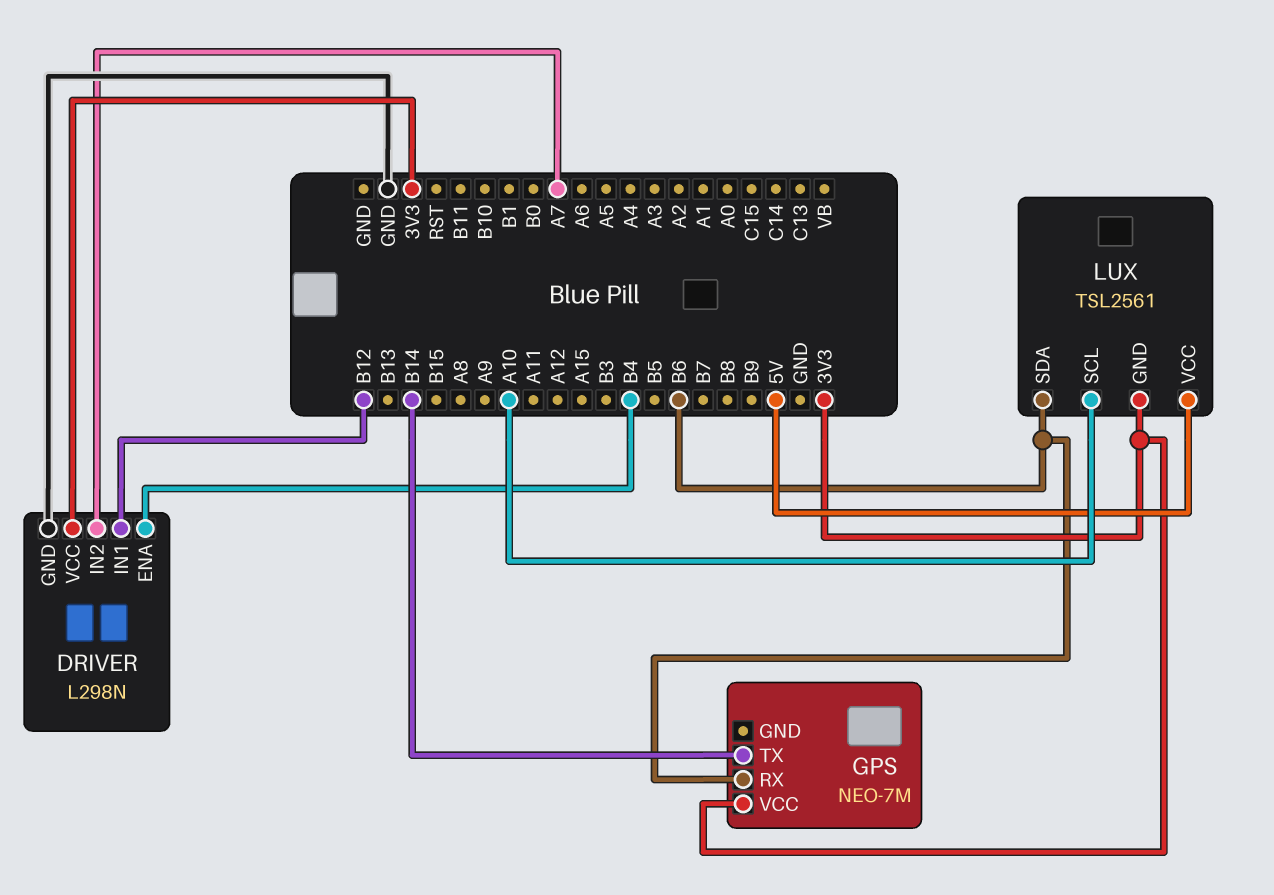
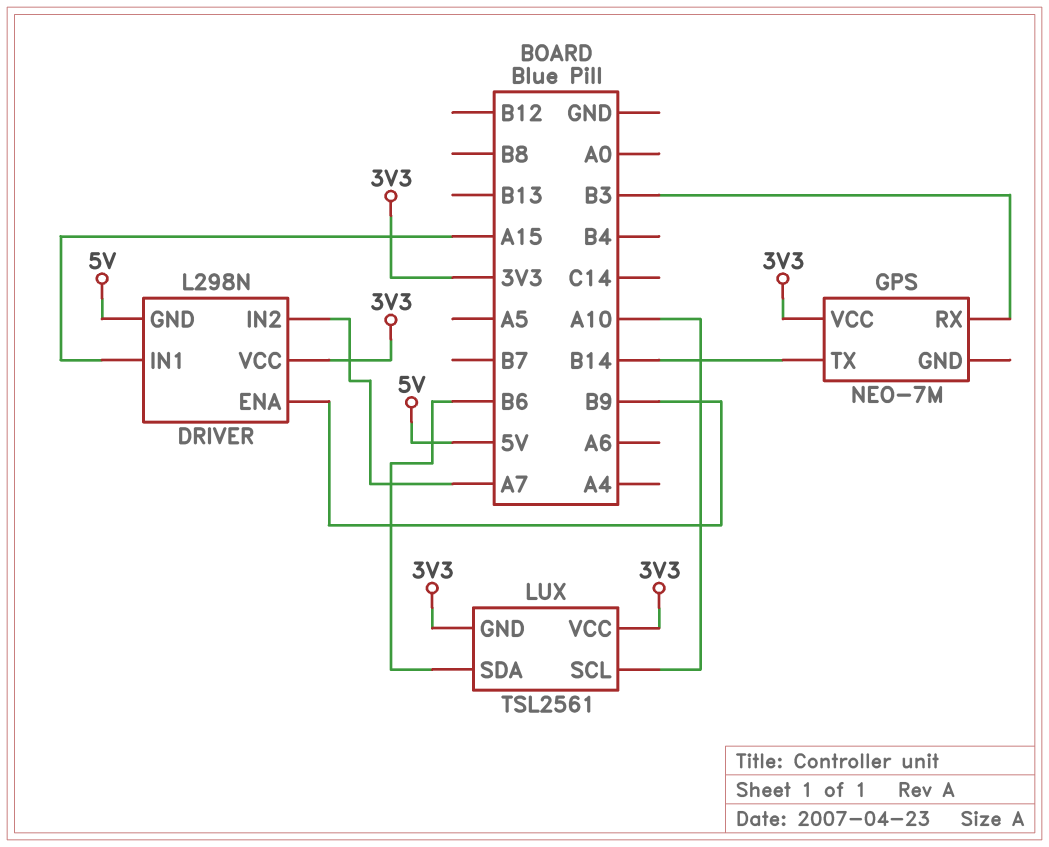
DRIVER pin ENA: B4 -> B9
DRIVER pin GND: GND -> 5V
DRIVER pin IN1: B12 -> A15
GPS pin RX: B6 -> B3
LUX pin VCC: 5V -> 3V3

